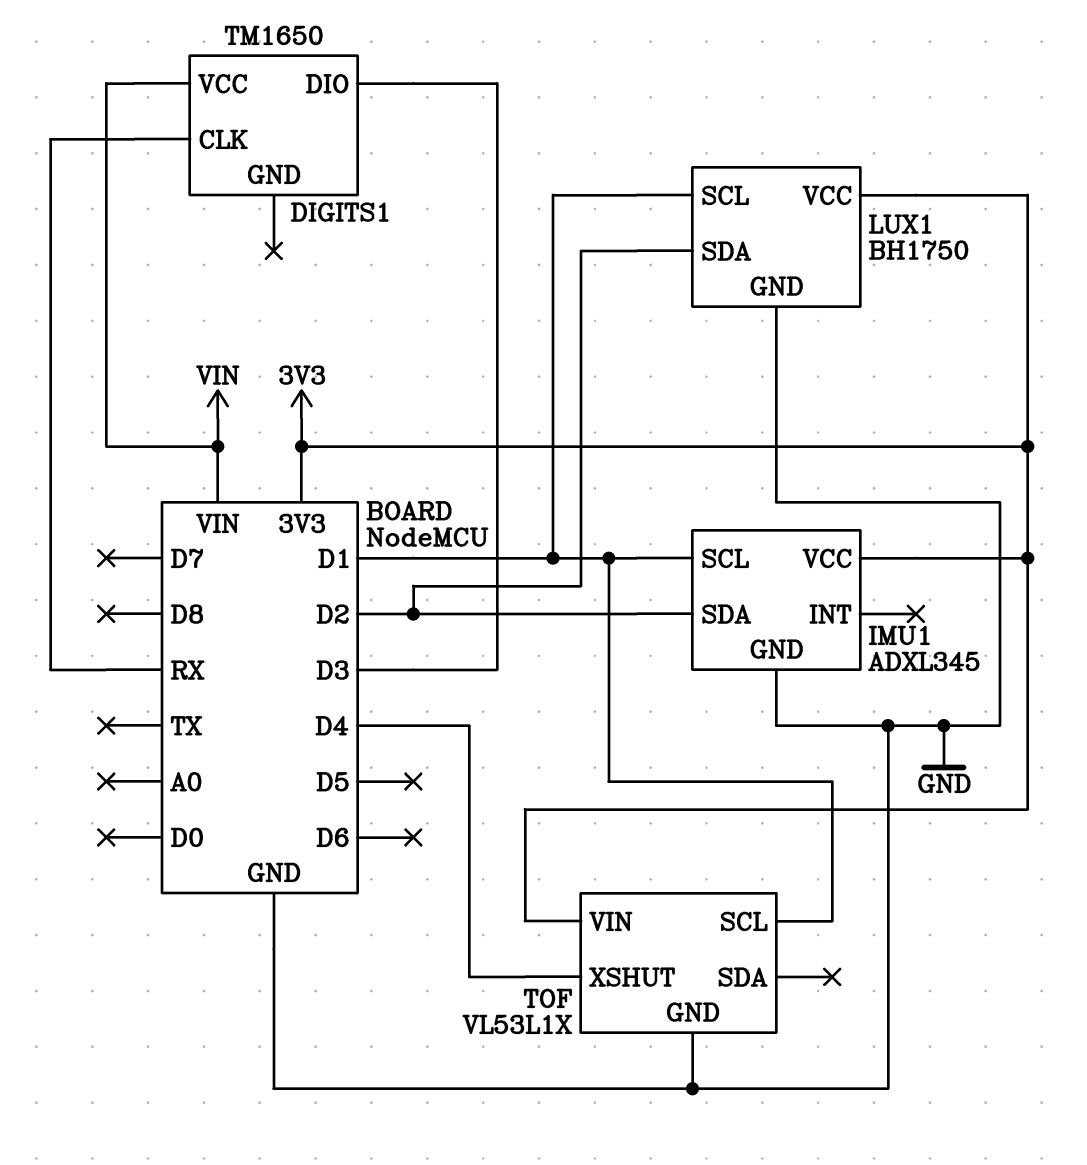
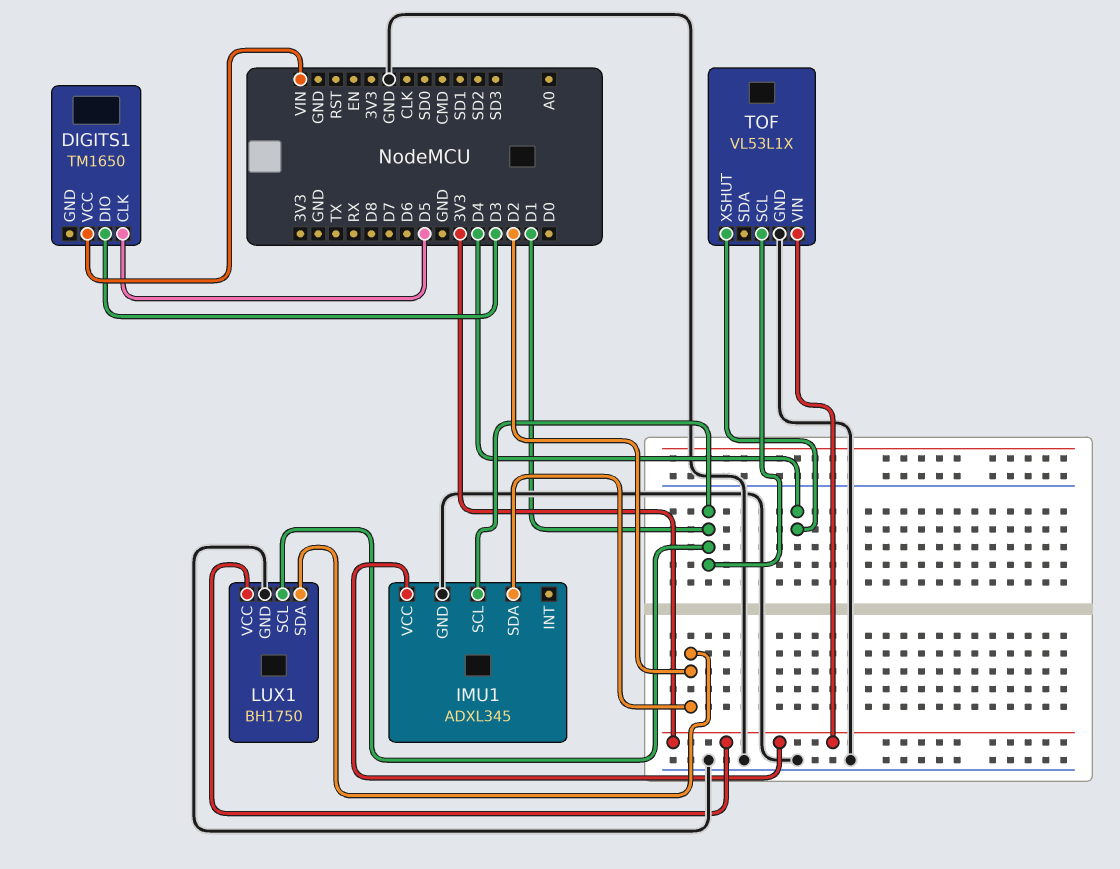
DIGITS1 pin CLK: RX -> D5

